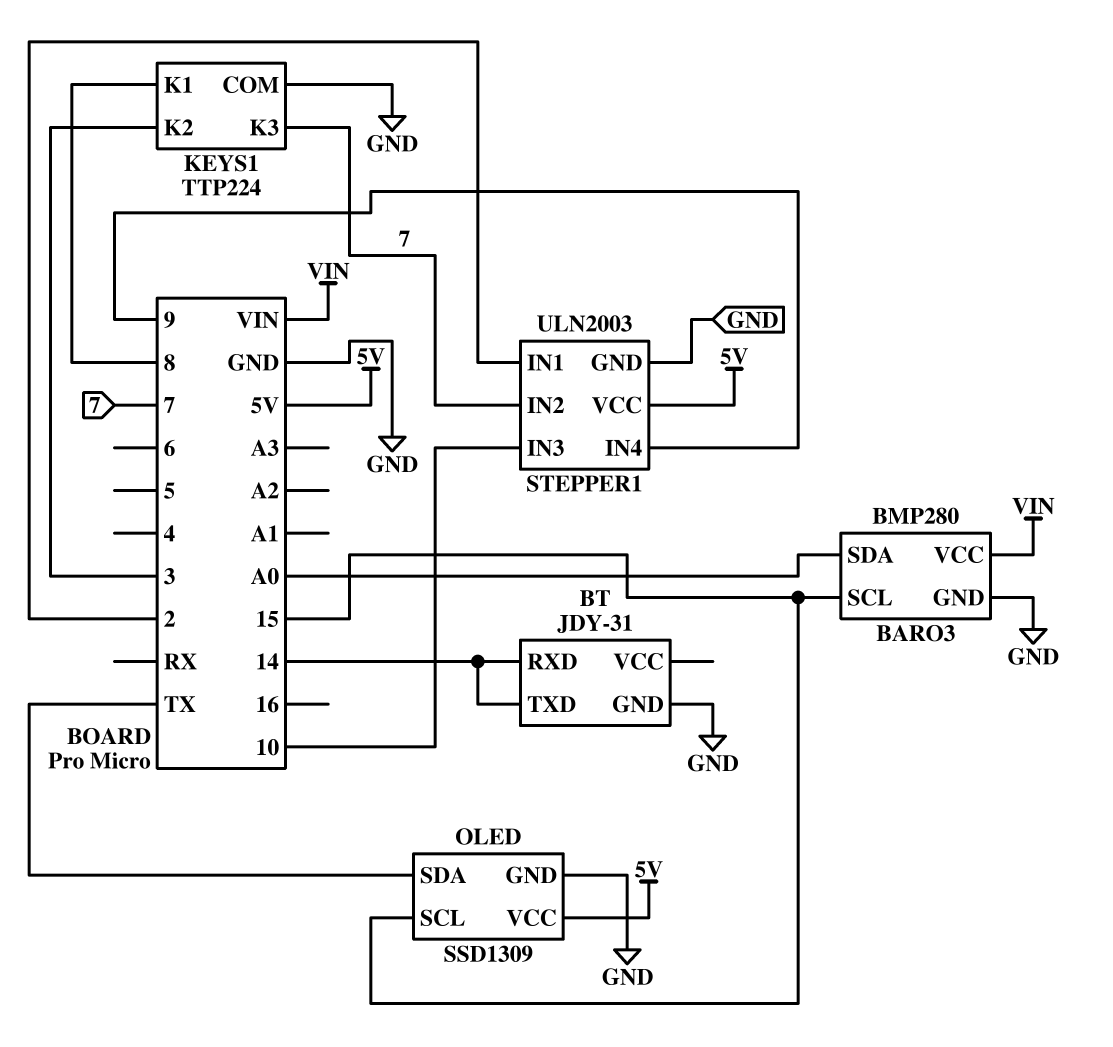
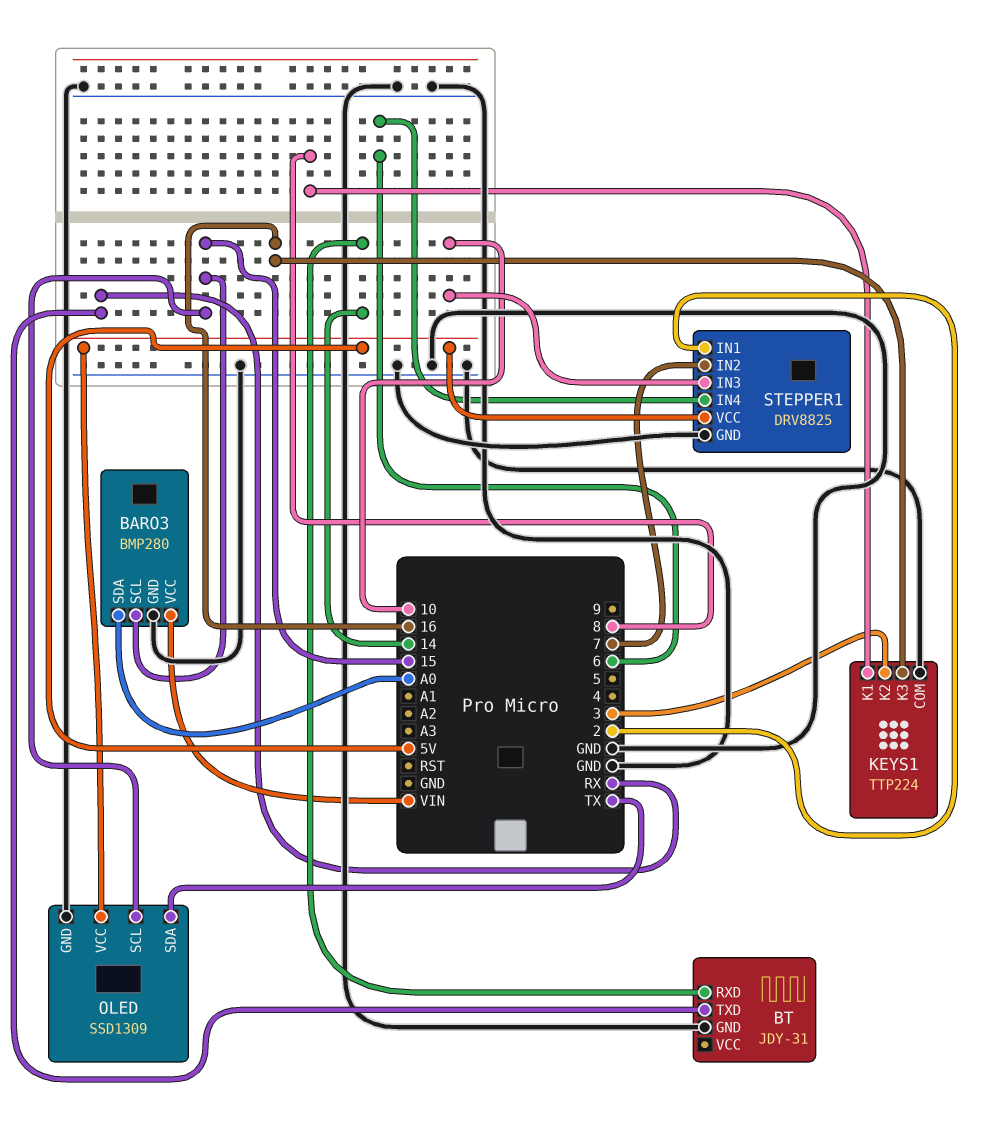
BT pin TXD: 14 -> RX
KEYS1 pin K3: 7 -> 16
STEPPER1: ULN2003 -> DRV8825
STEPPER1 pin IN4: 9 -> 6

